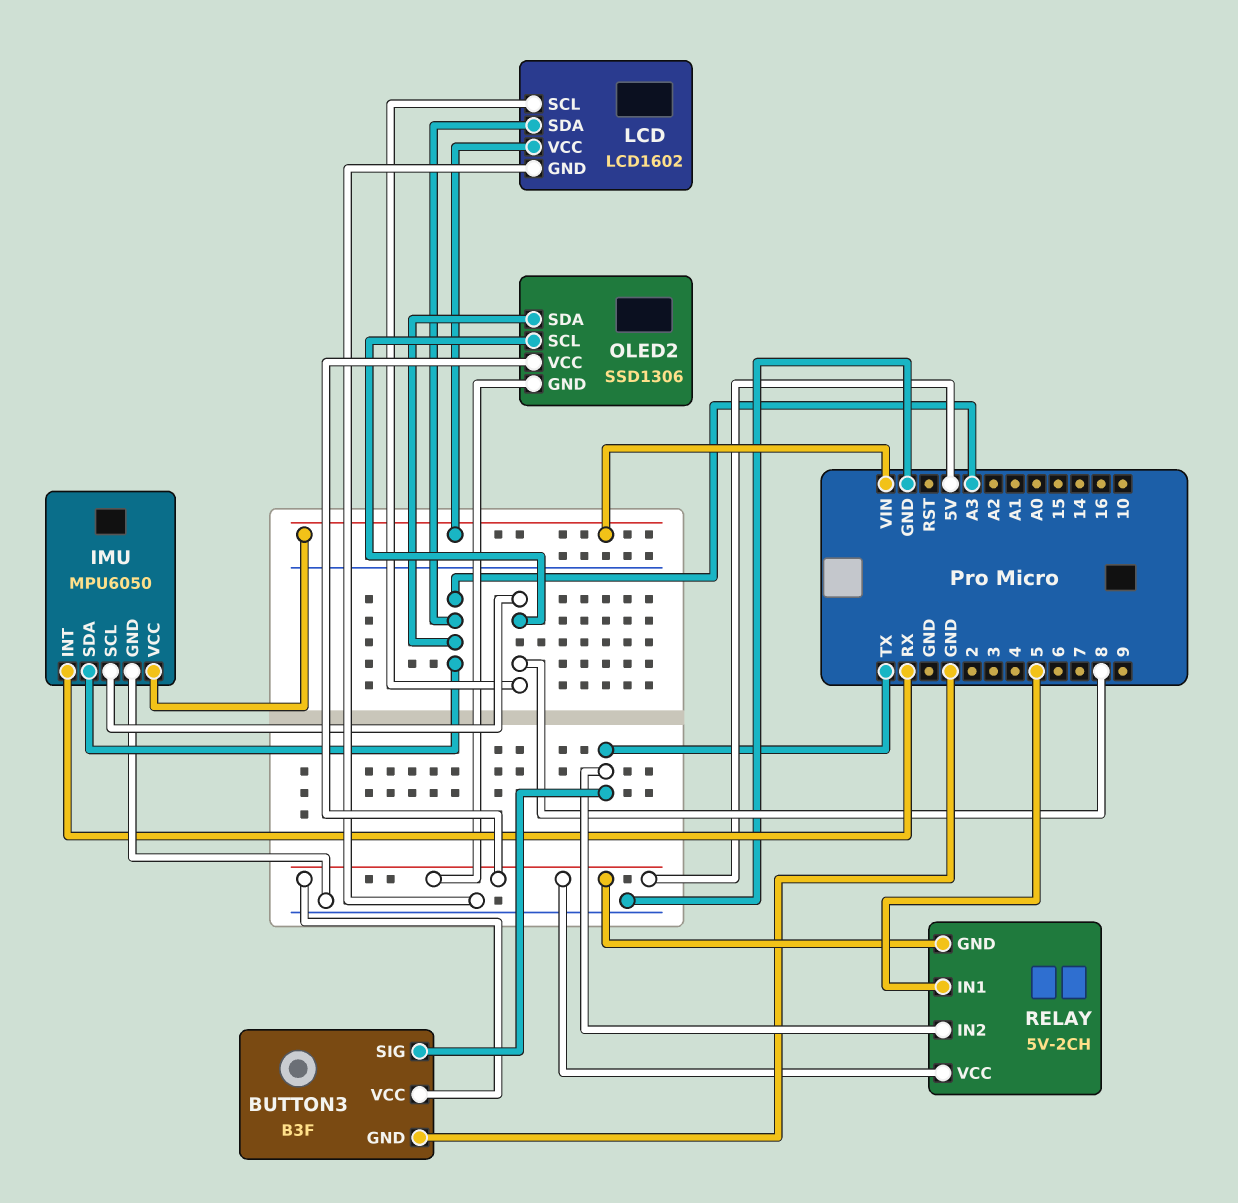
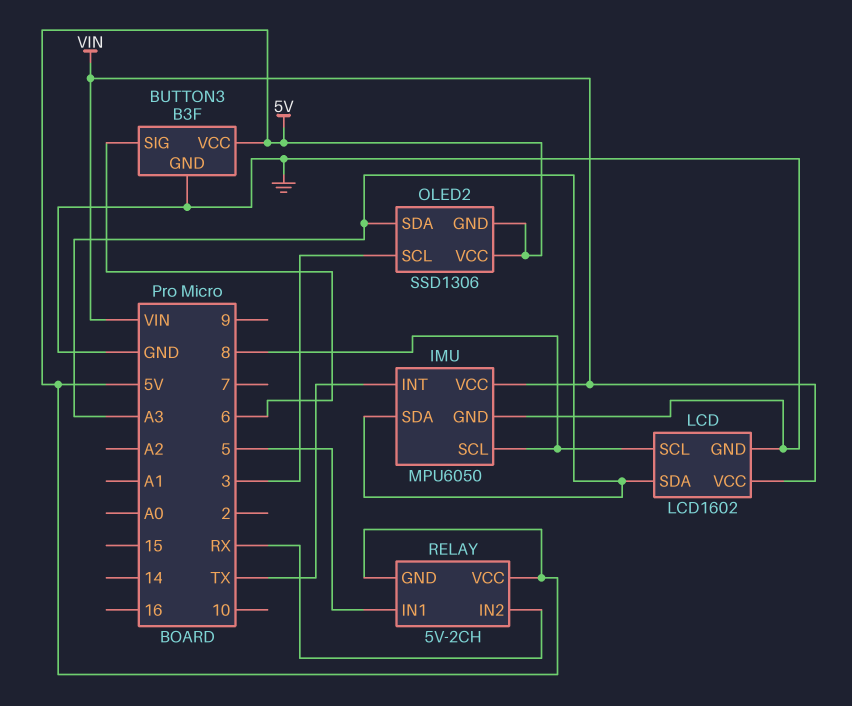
BUTTON3 pin SIG: TX -> 6
IMU pin INT: RX -> TX
OLED2 pin SCL: 8 -> 3
RELAY pin IN2: TX -> RX

